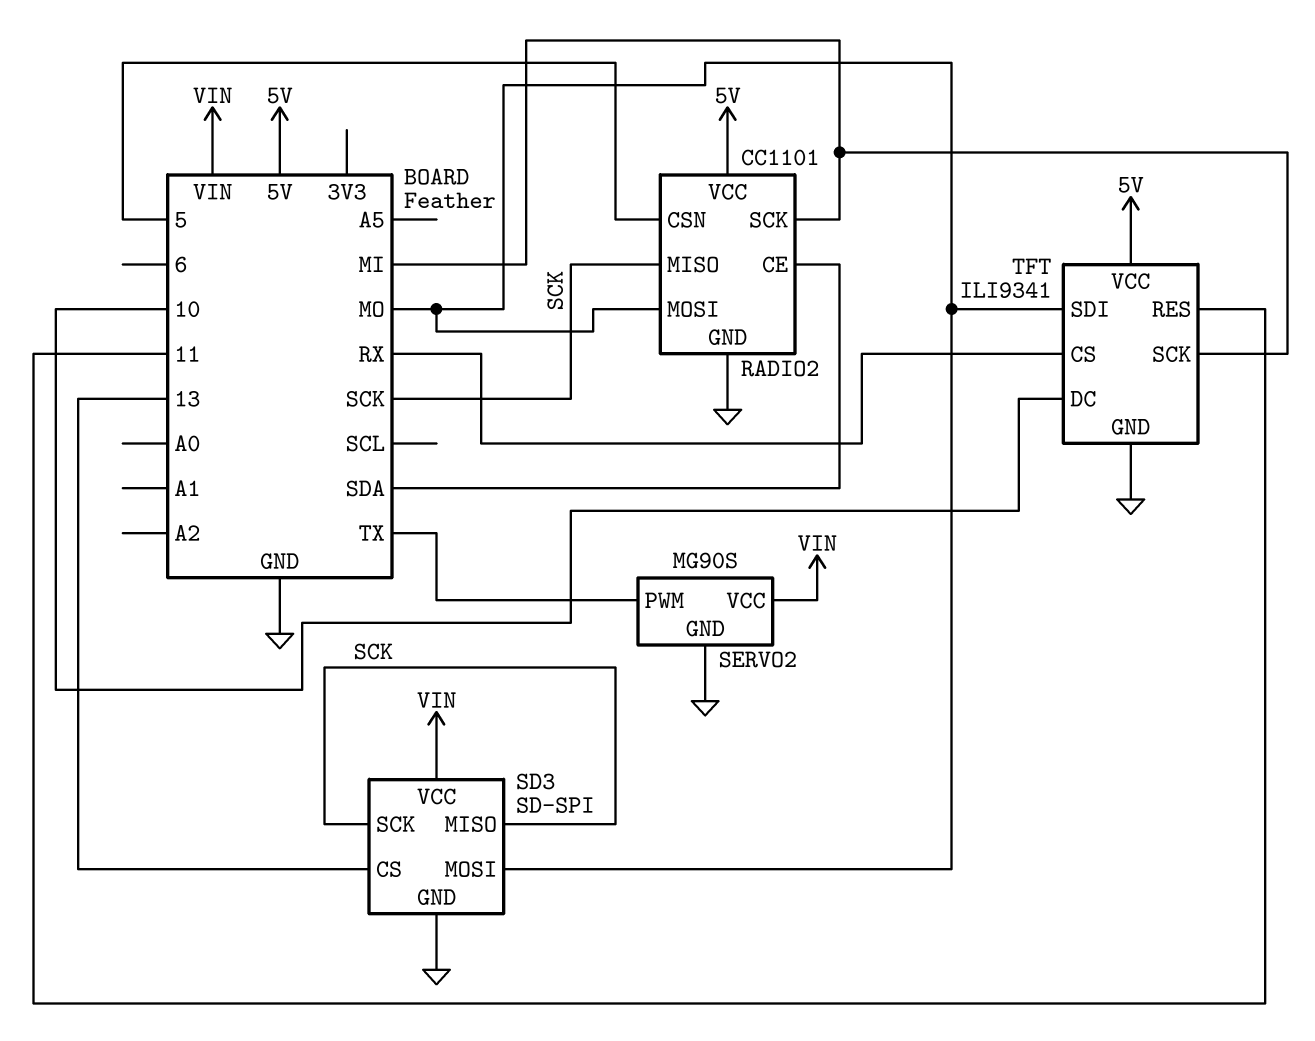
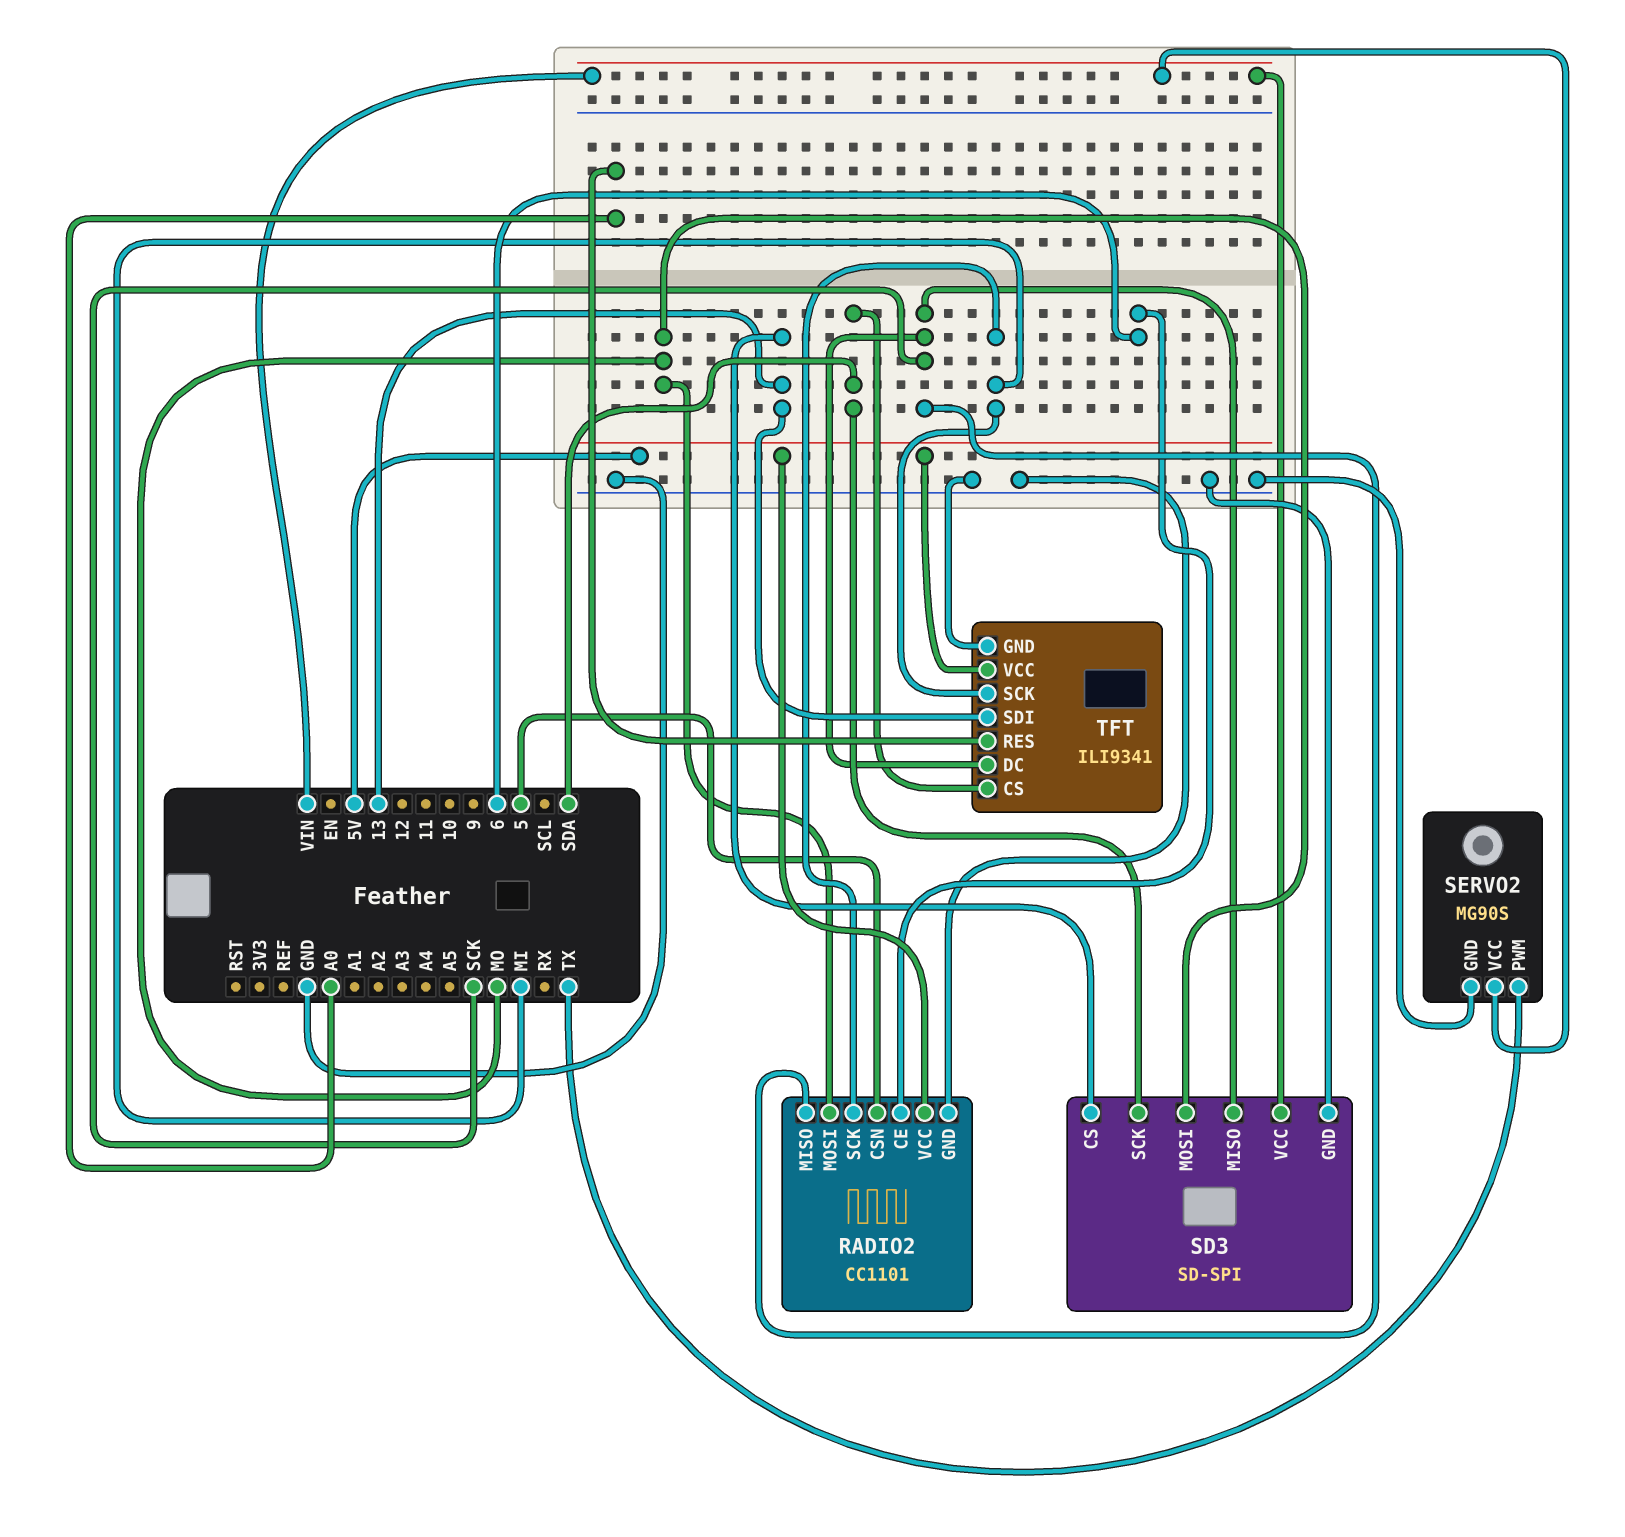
RADIO2 pin CE: SDA -> 6
SD3 pin SCK: SCK -> SDA
TFT pin CS: RX -> SDA
TFT pin DC: 10 -> SCK
TFT pin RES: 11 -> A0
TFT pin SDI: MO -> 13

